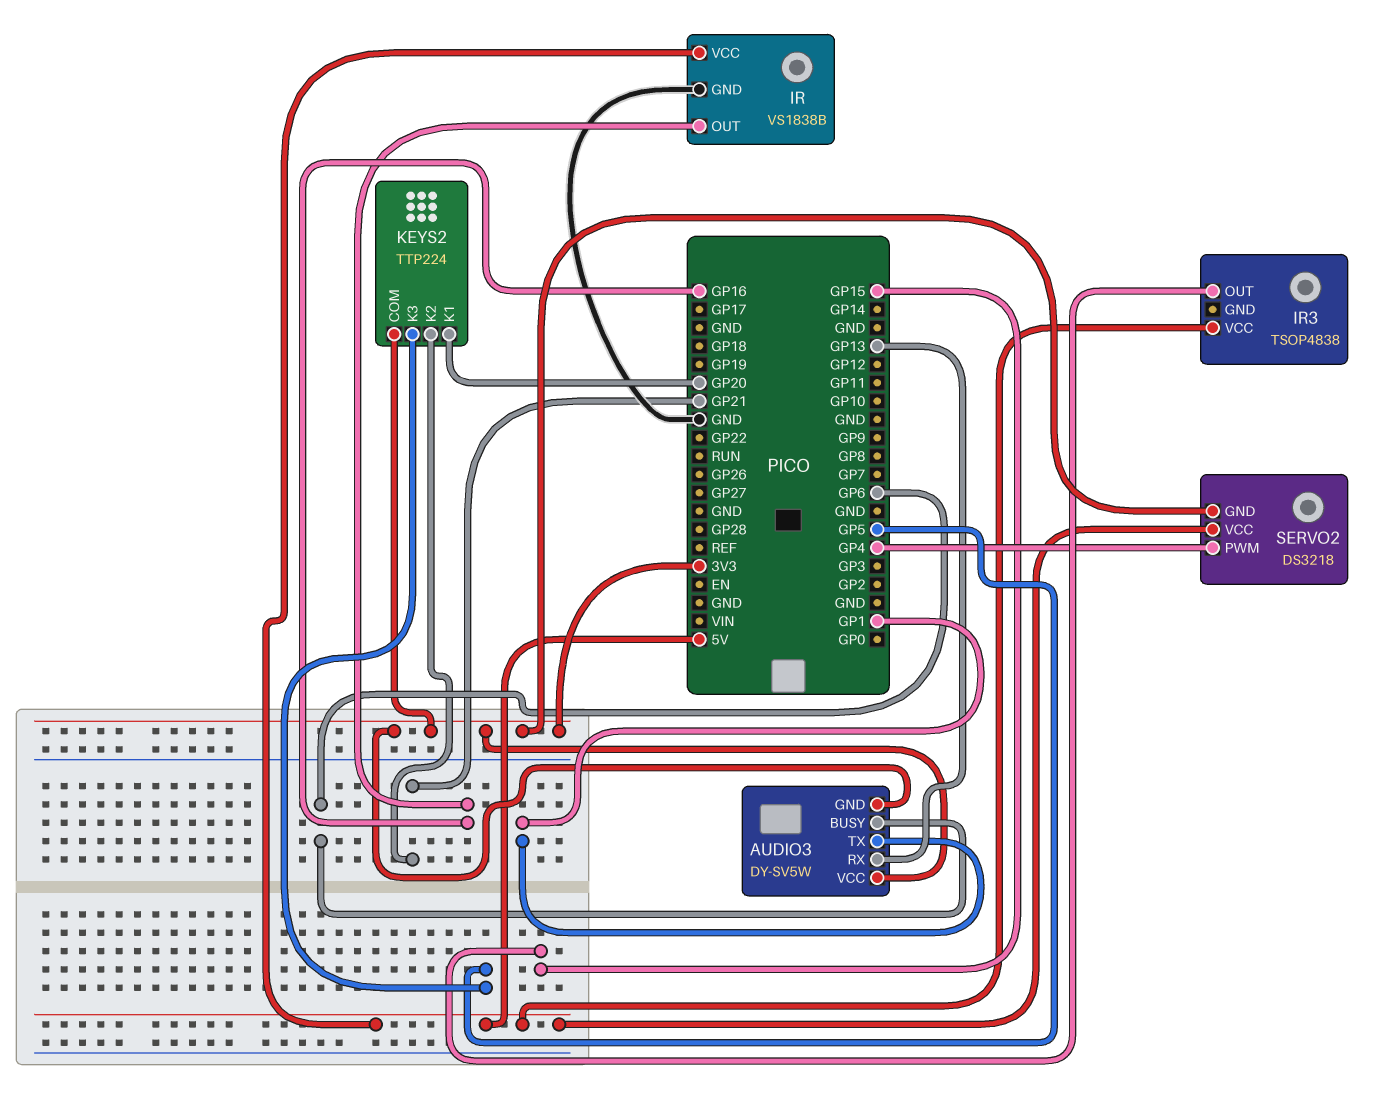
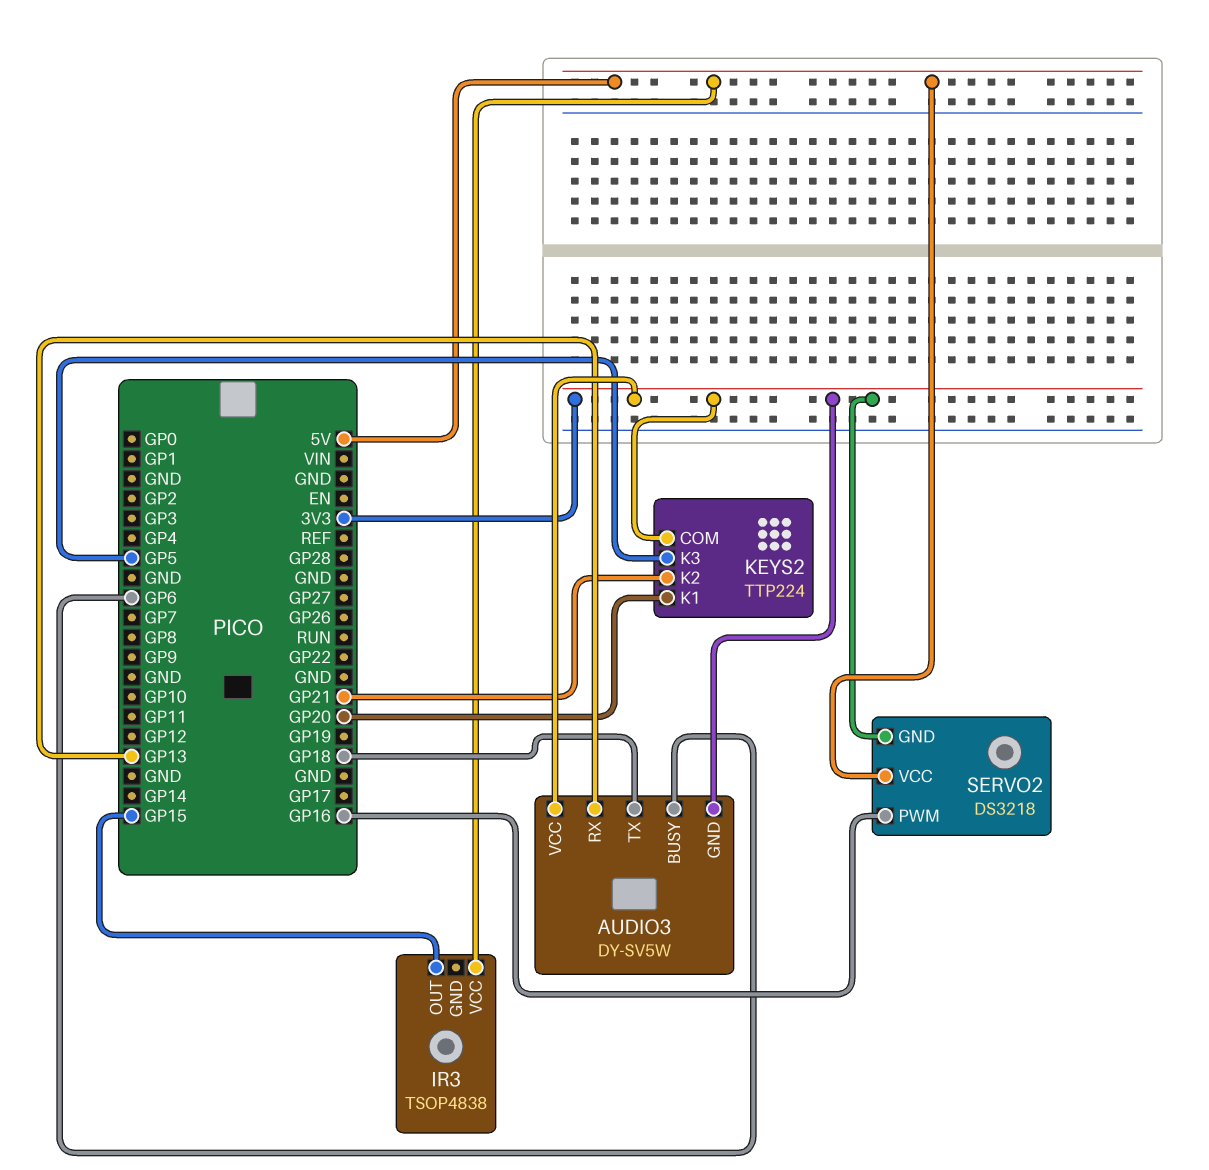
AUDIO3 pin TX: GP1 -> GP18
IR: VS1838B -> none
IR pin GND: GND -> none
IR pin OUT: GP16 -> none
IR pin VCC: 5V -> none
SERVO2 pin PWM: GP4 -> GP16

